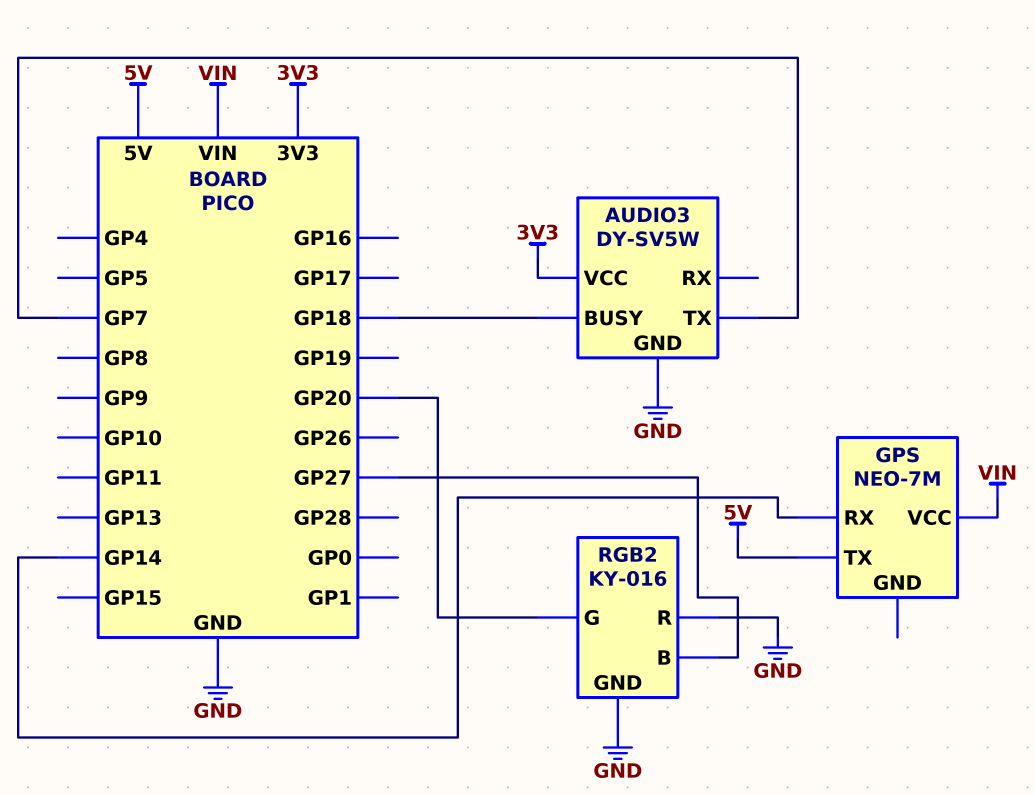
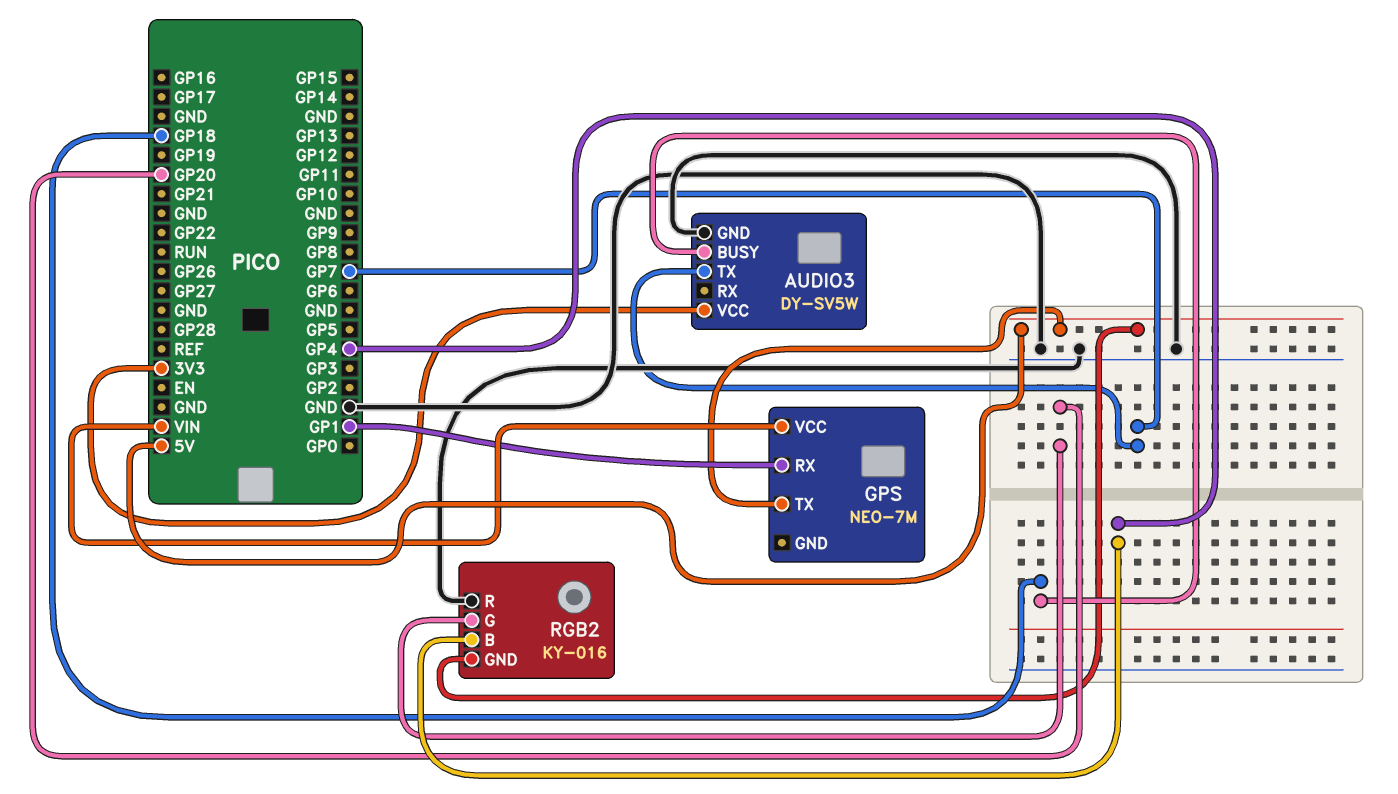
GPS pin RX: GP14 -> GP1
RGB2 pin B: GP27 -> GP4
RGB2 pin GND: GND -> 5V

